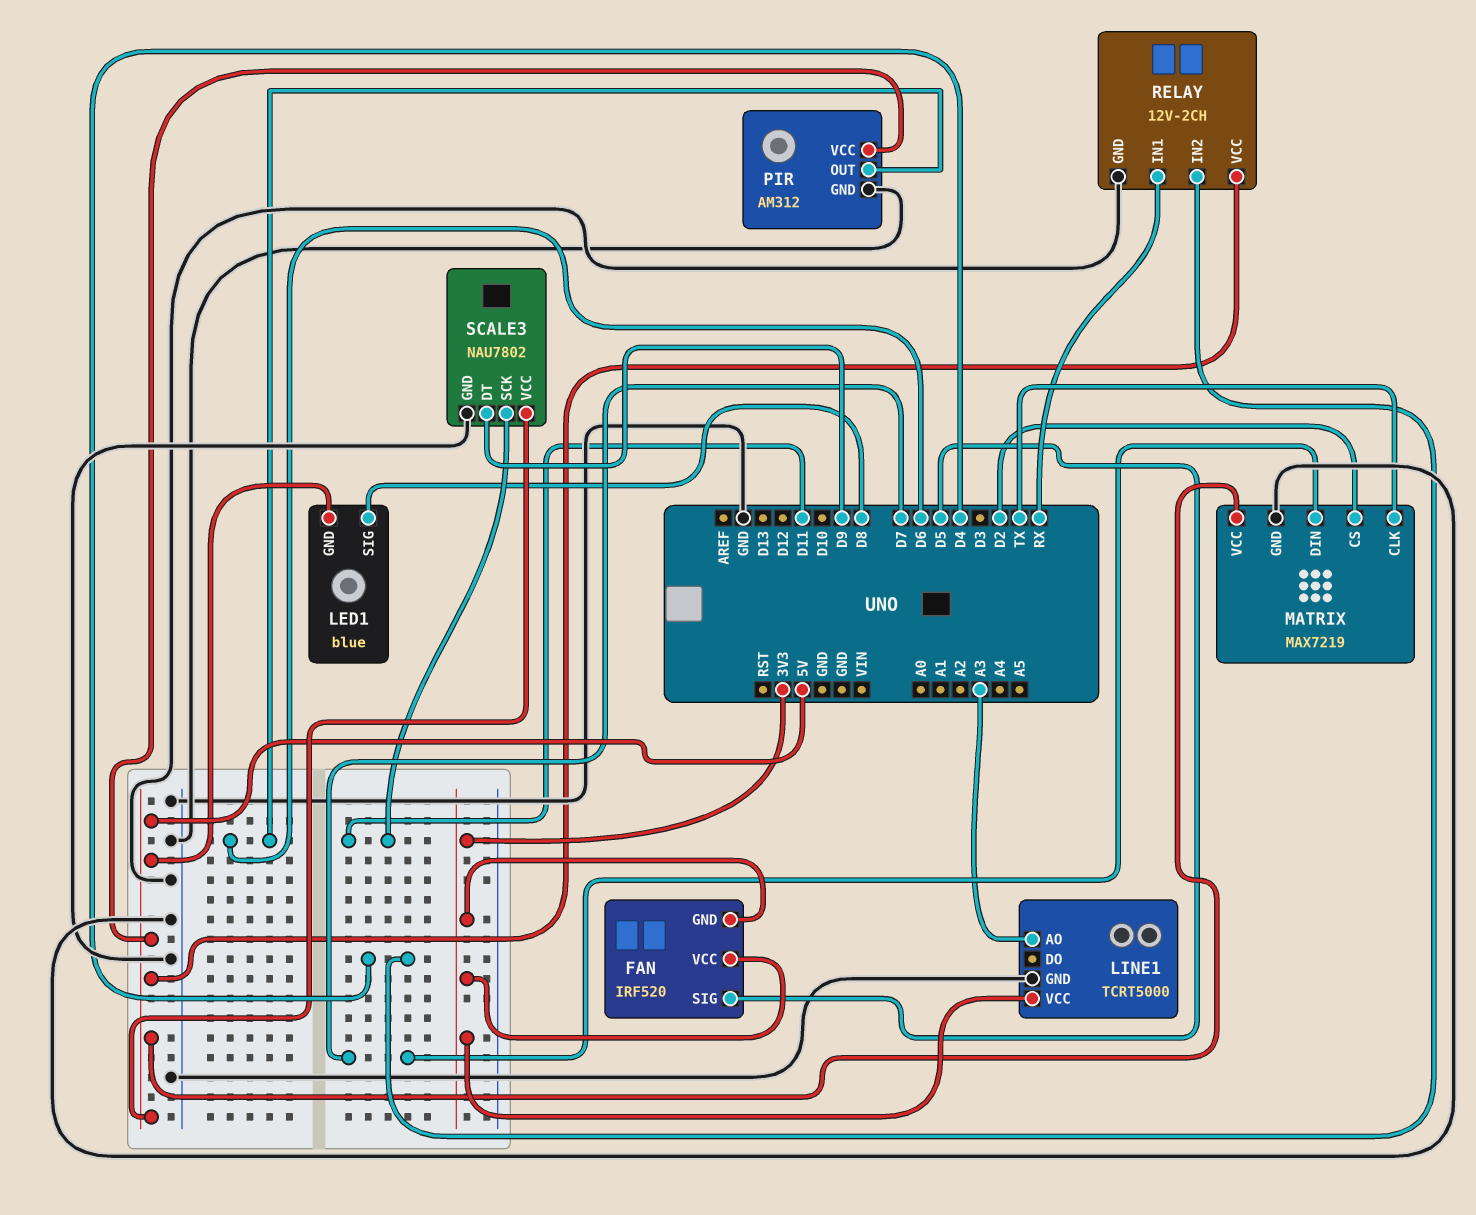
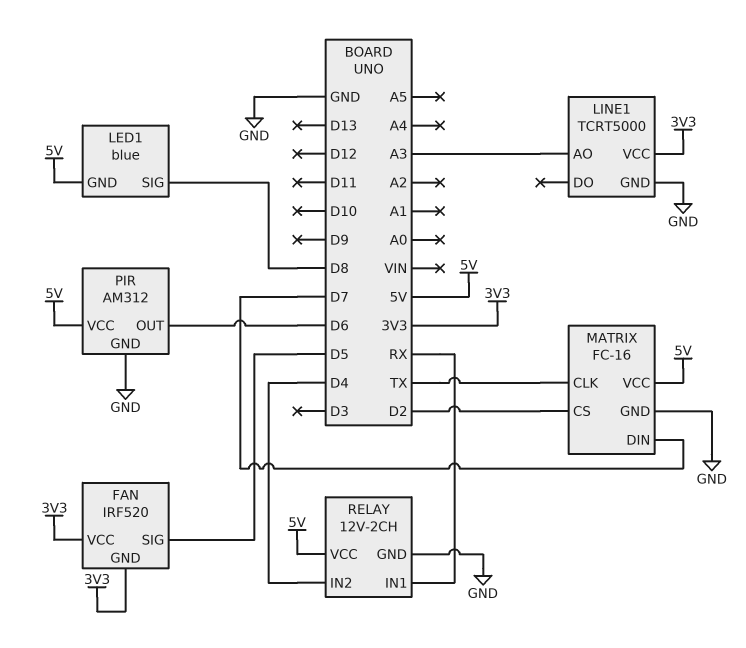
MATRIX: MAX7219 -> FC-16
SCALE3: NAU7802 -> none
SCALE3 pin DT: D9 -> none
SCALE3 pin GND: GND -> none
SCALE3 pin SCK: D11 -> none
SCALE3 pin VCC: 5V -> none

